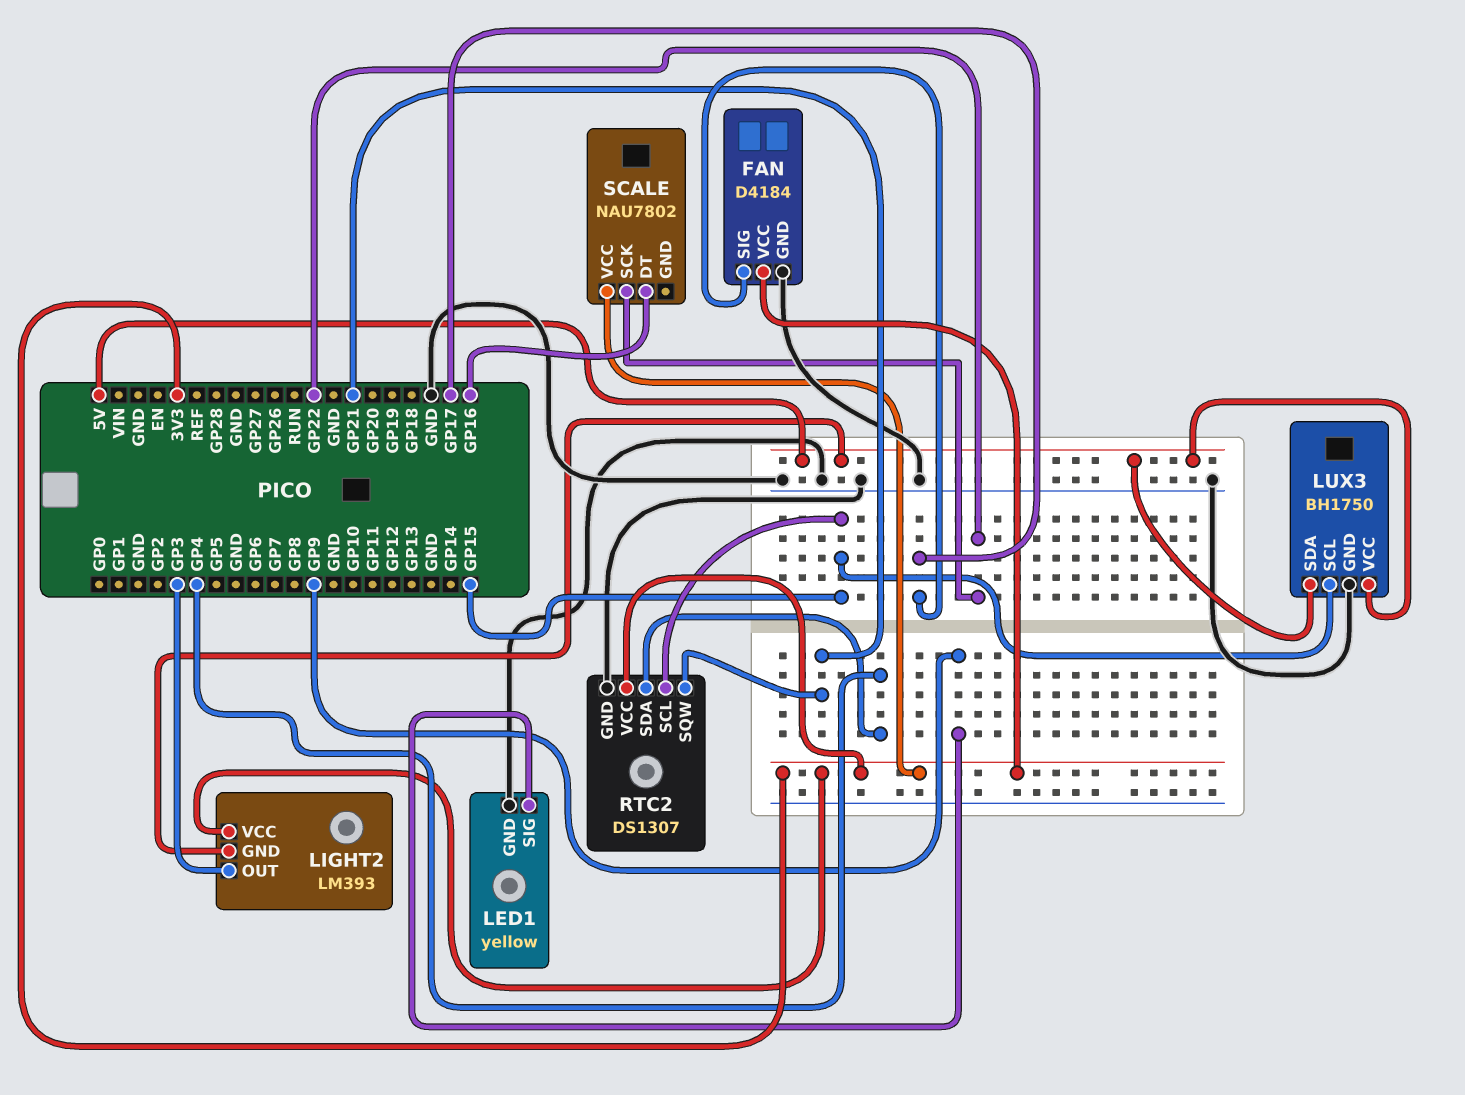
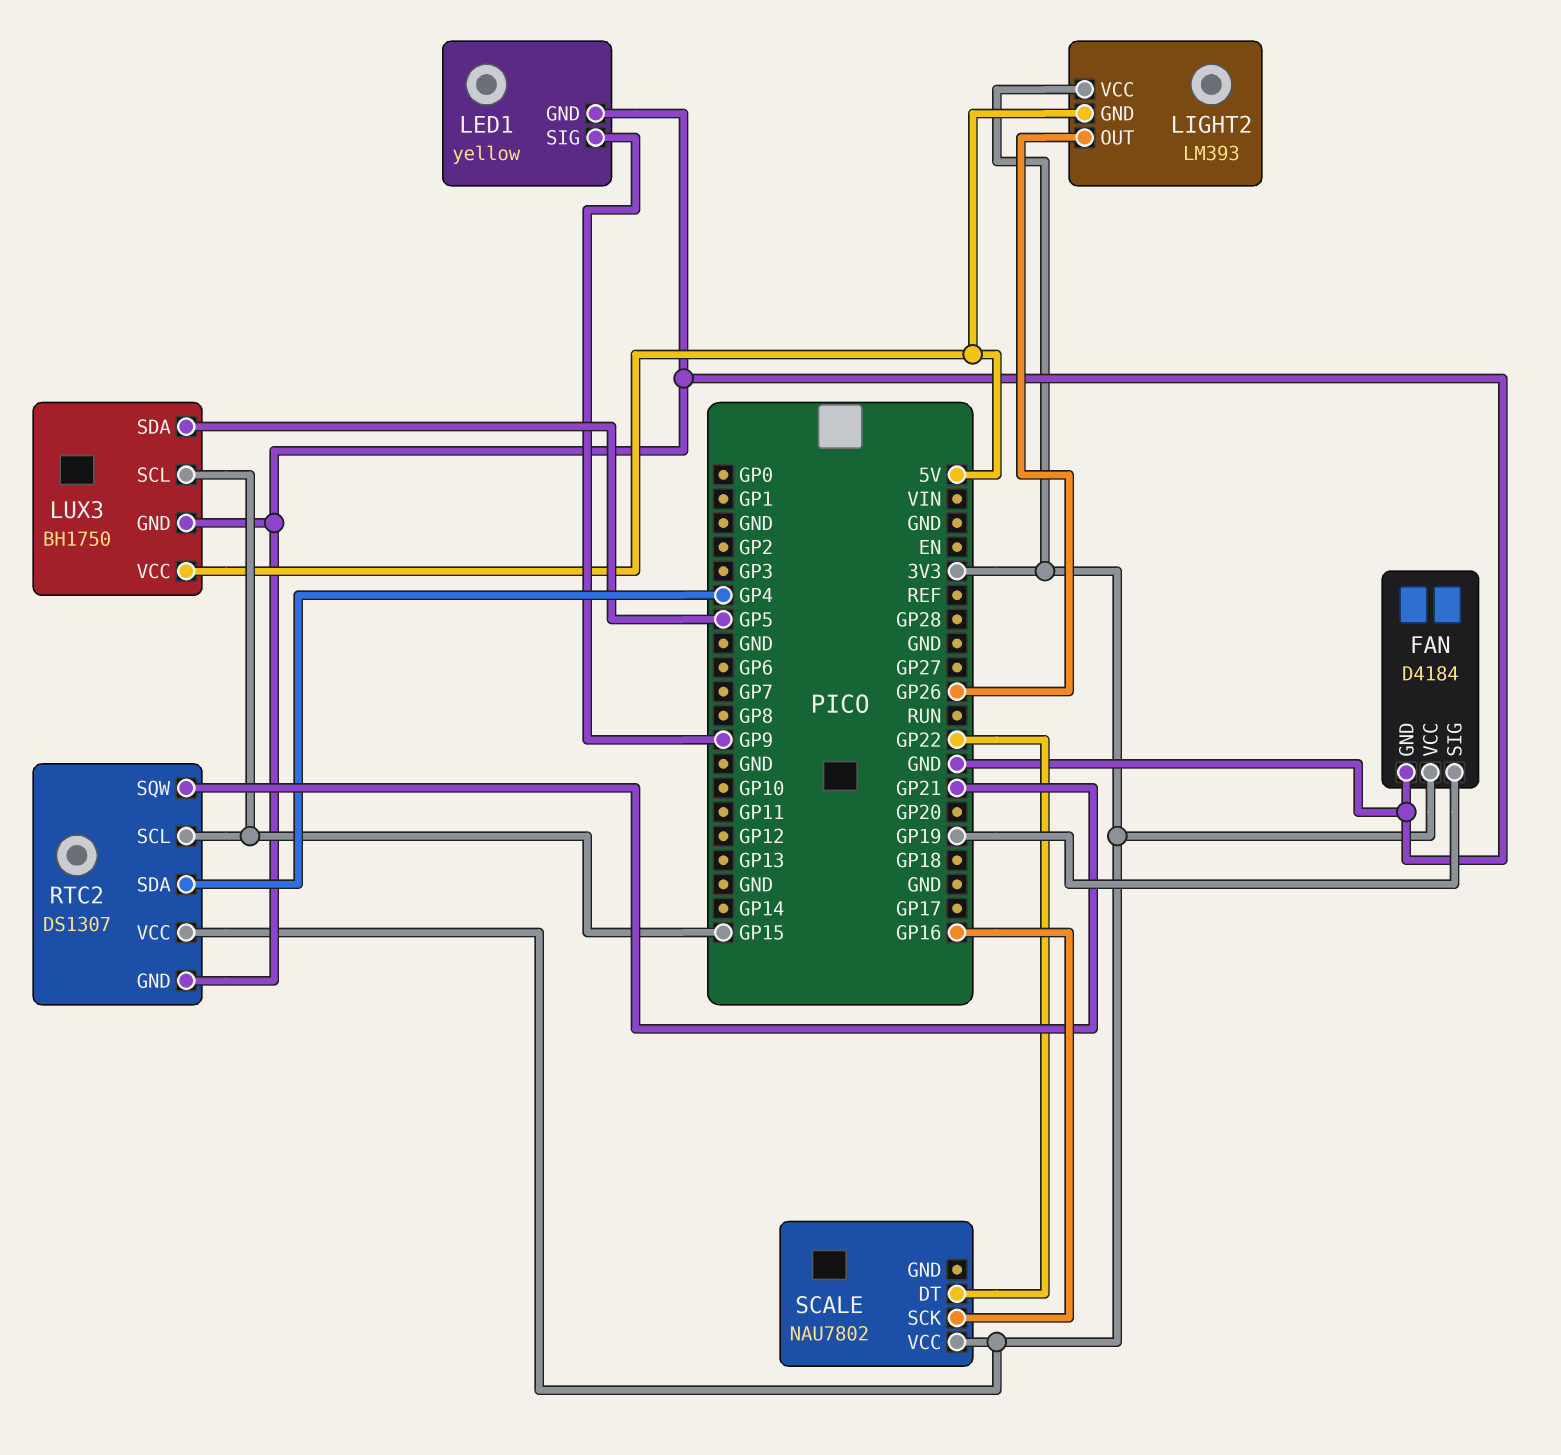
FAN pin SIG: GP17 -> GP19
LIGHT2 pin OUT: GP3 -> GP26
LUX3 pin SDA: 5V -> GP5
SCALE pin DT: GP16 -> GP22
SCALE pin SCK: GP22 -> GP16

